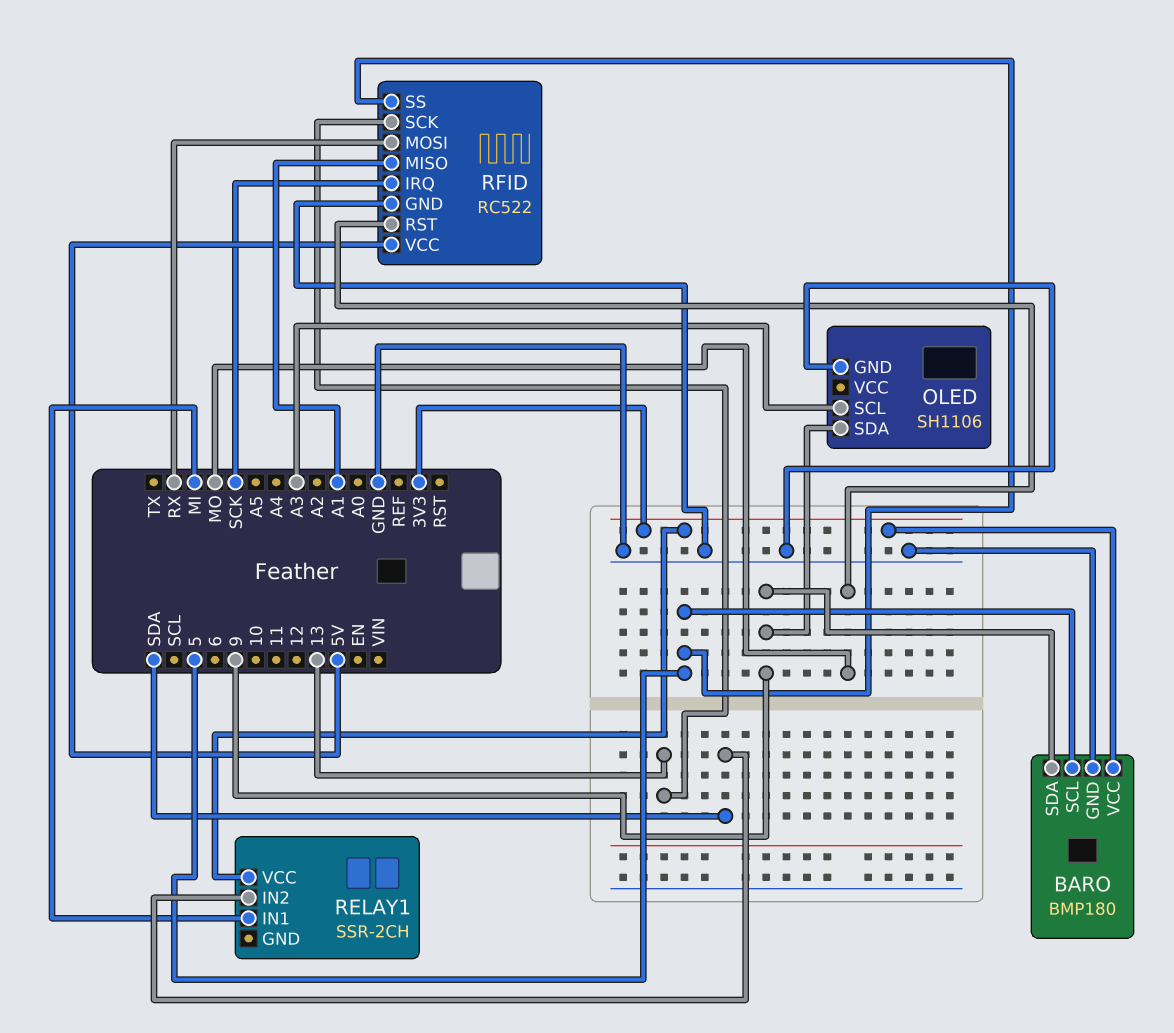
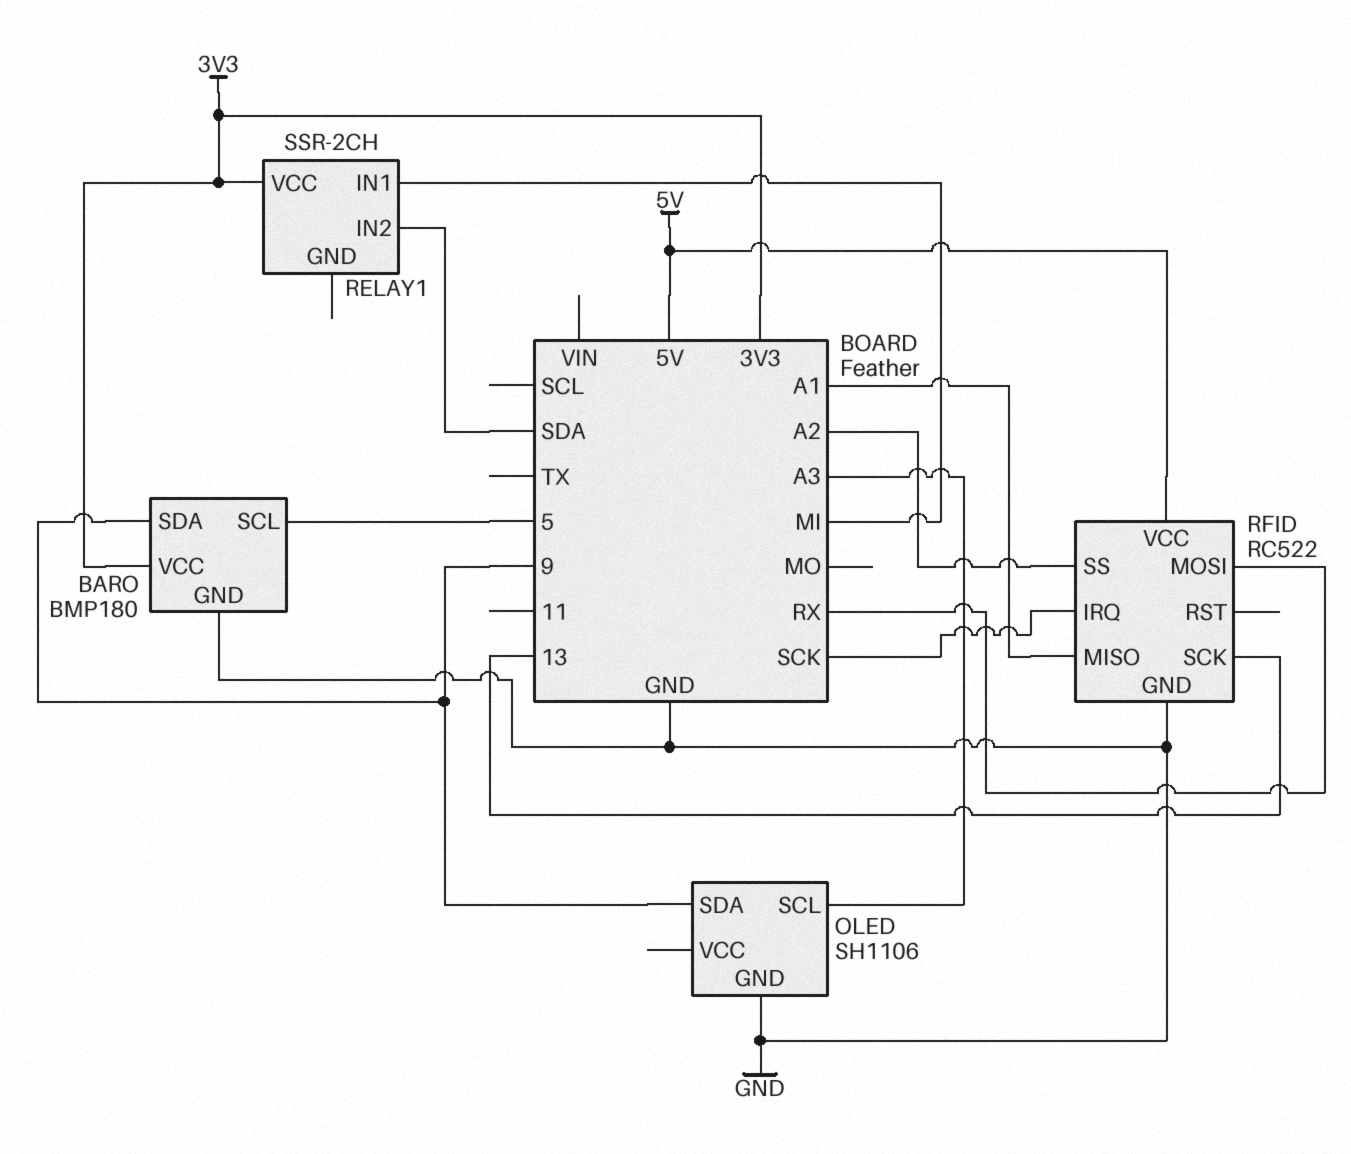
RFID pin RST: MO -> none
RFID pin SS: 5 -> A2

